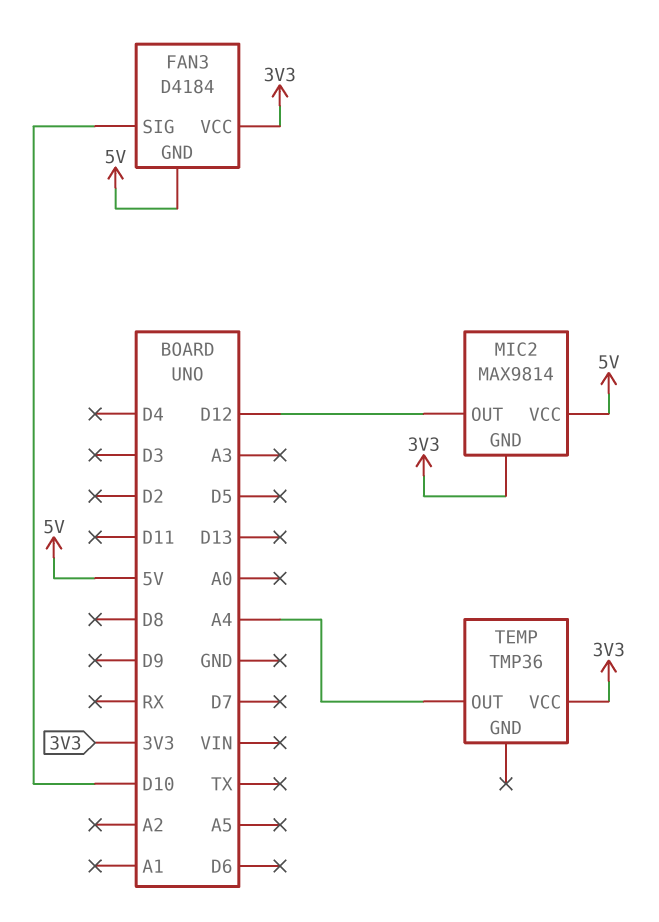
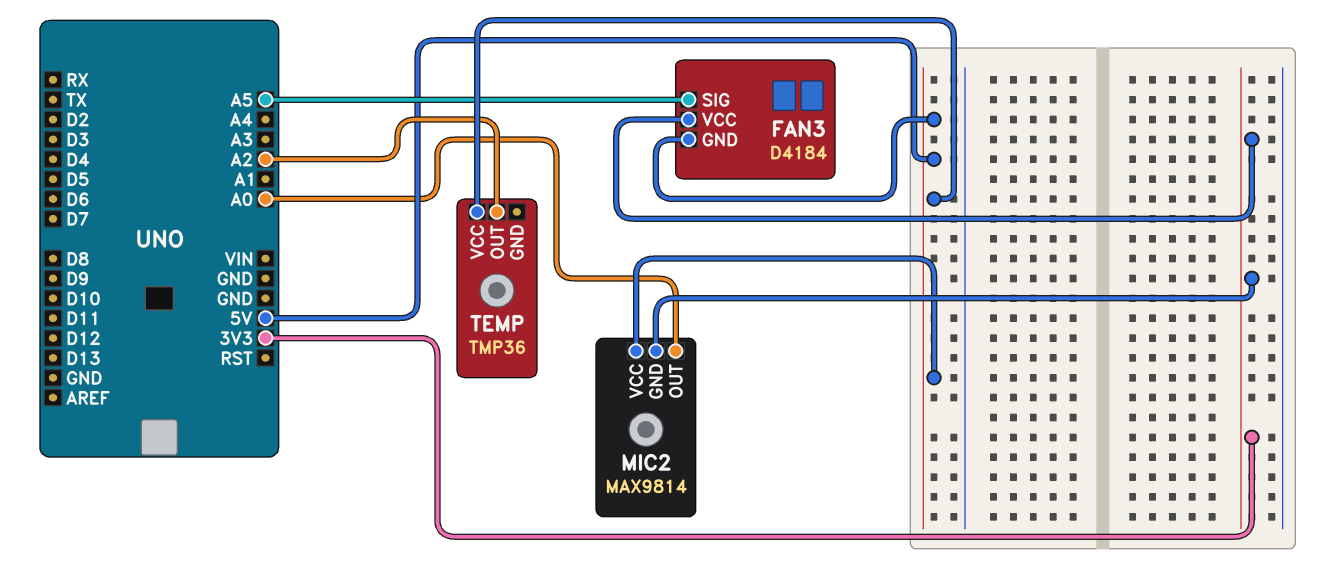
FAN3 pin SIG: D10 -> A5
MIC2 pin OUT: D12 -> A0
TEMP pin OUT: A4 -> A2
TEMP pin VCC: 3V3 -> 5V

